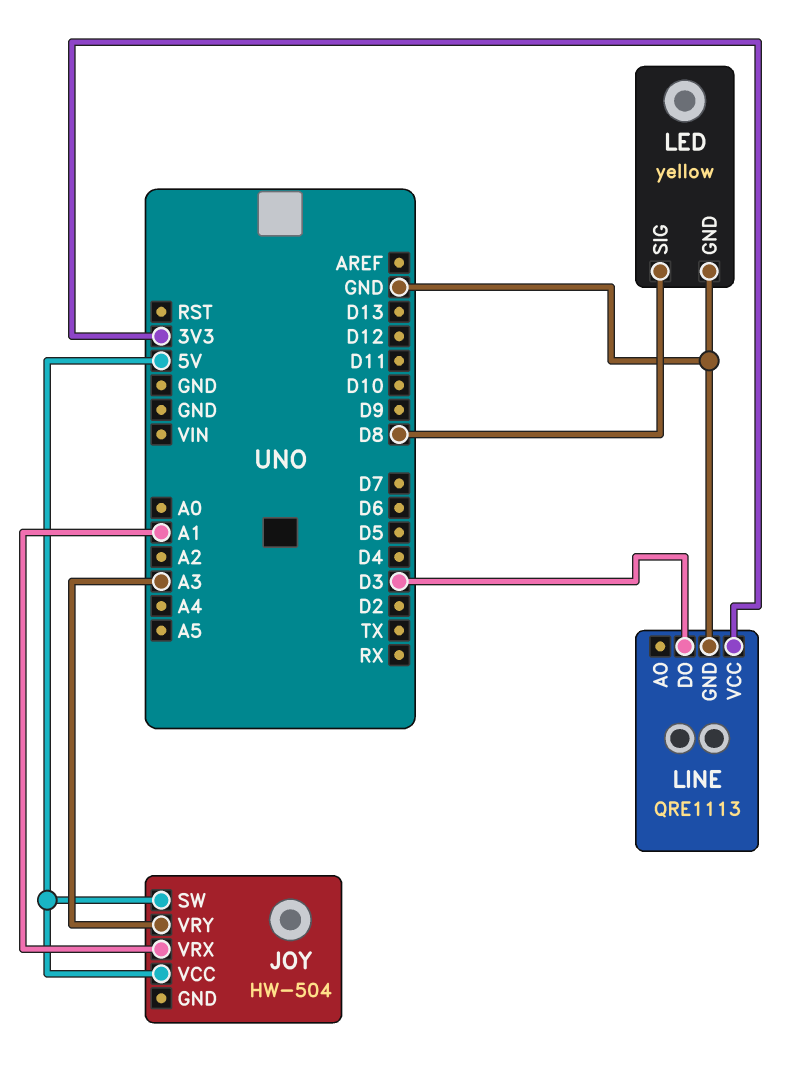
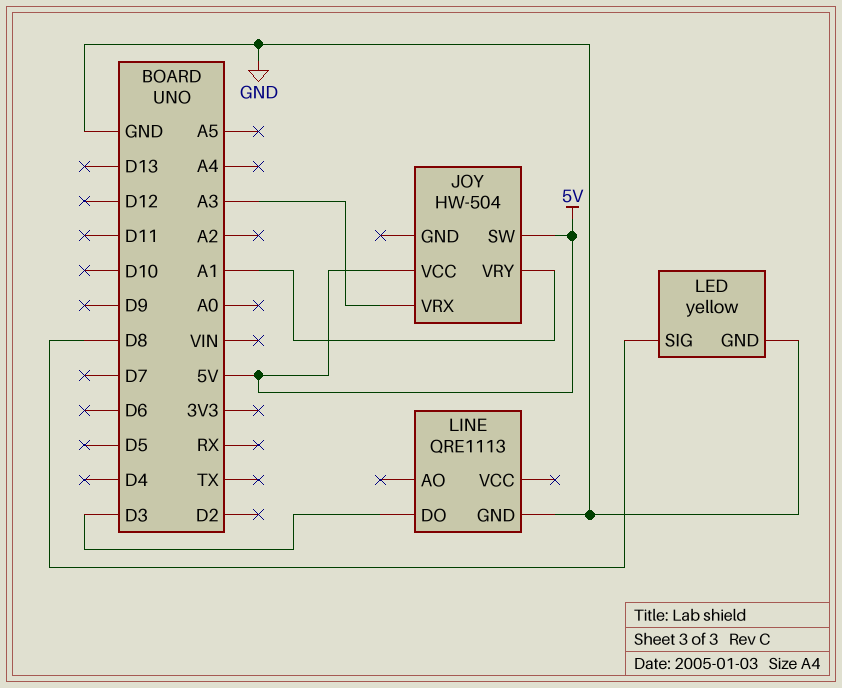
JOY pin VRX: A1 -> A3
JOY pin VRY: A3 -> A1
LINE pin VCC: 3V3 -> none

